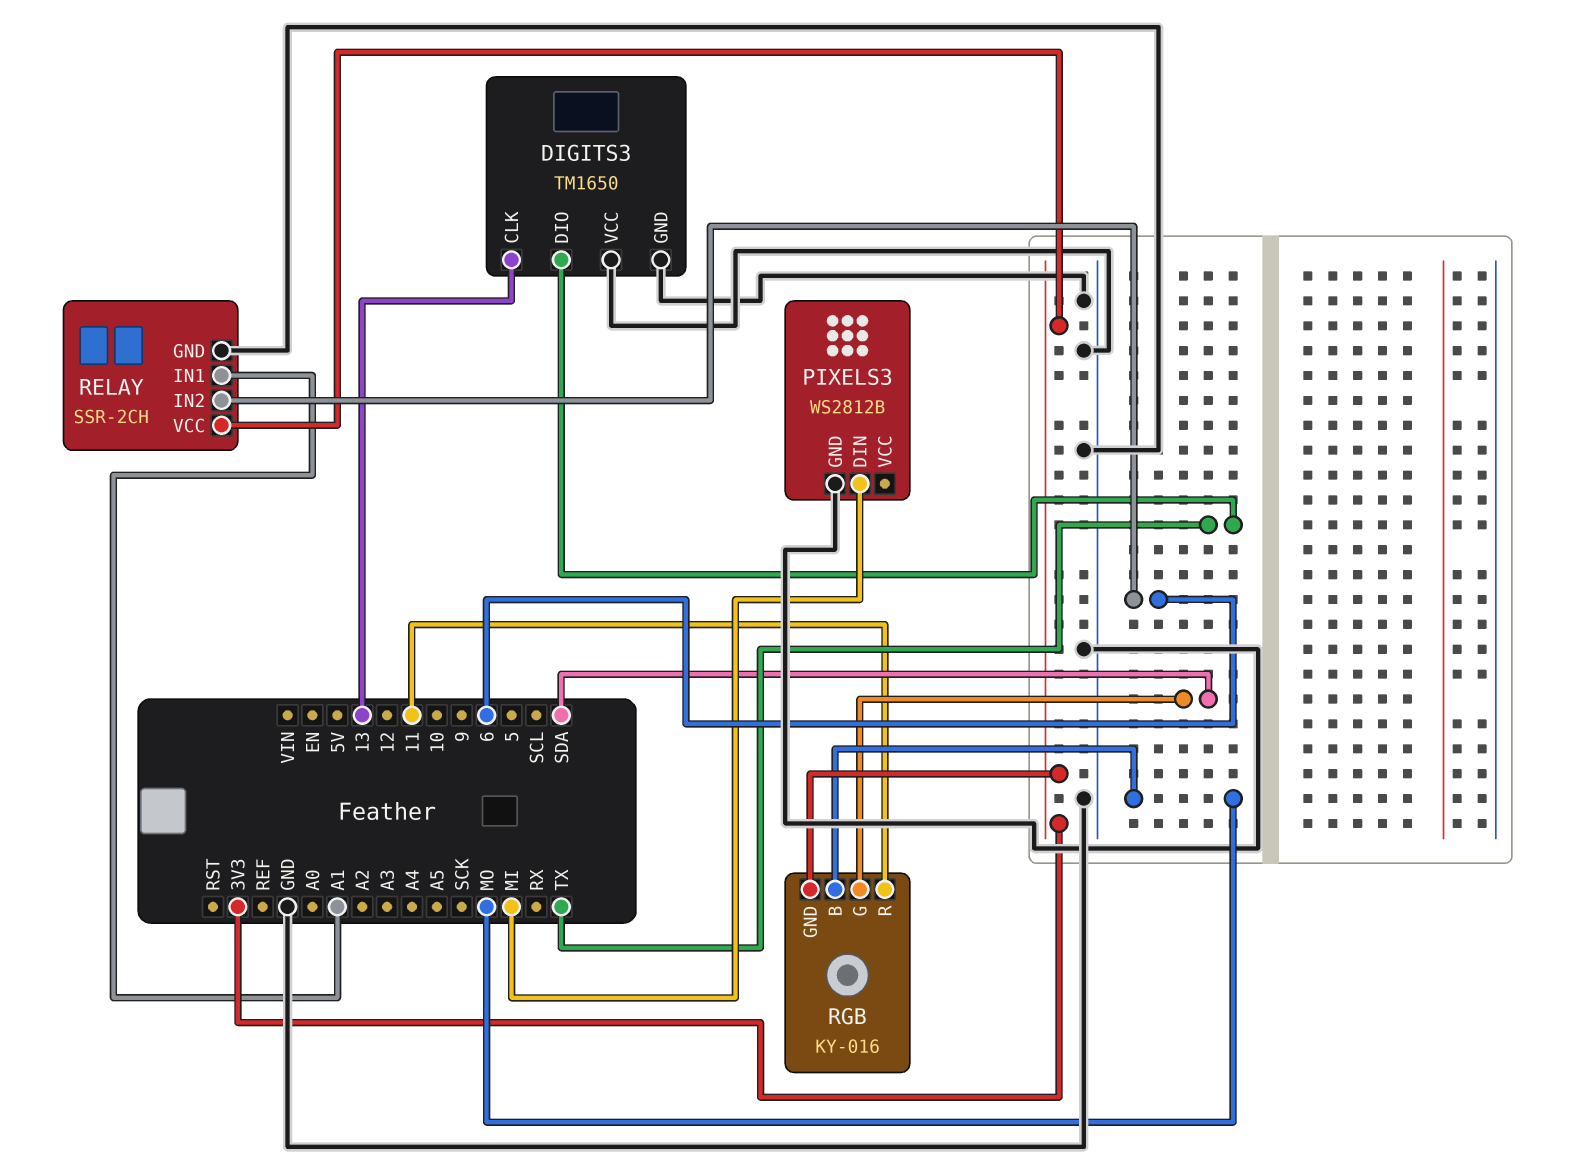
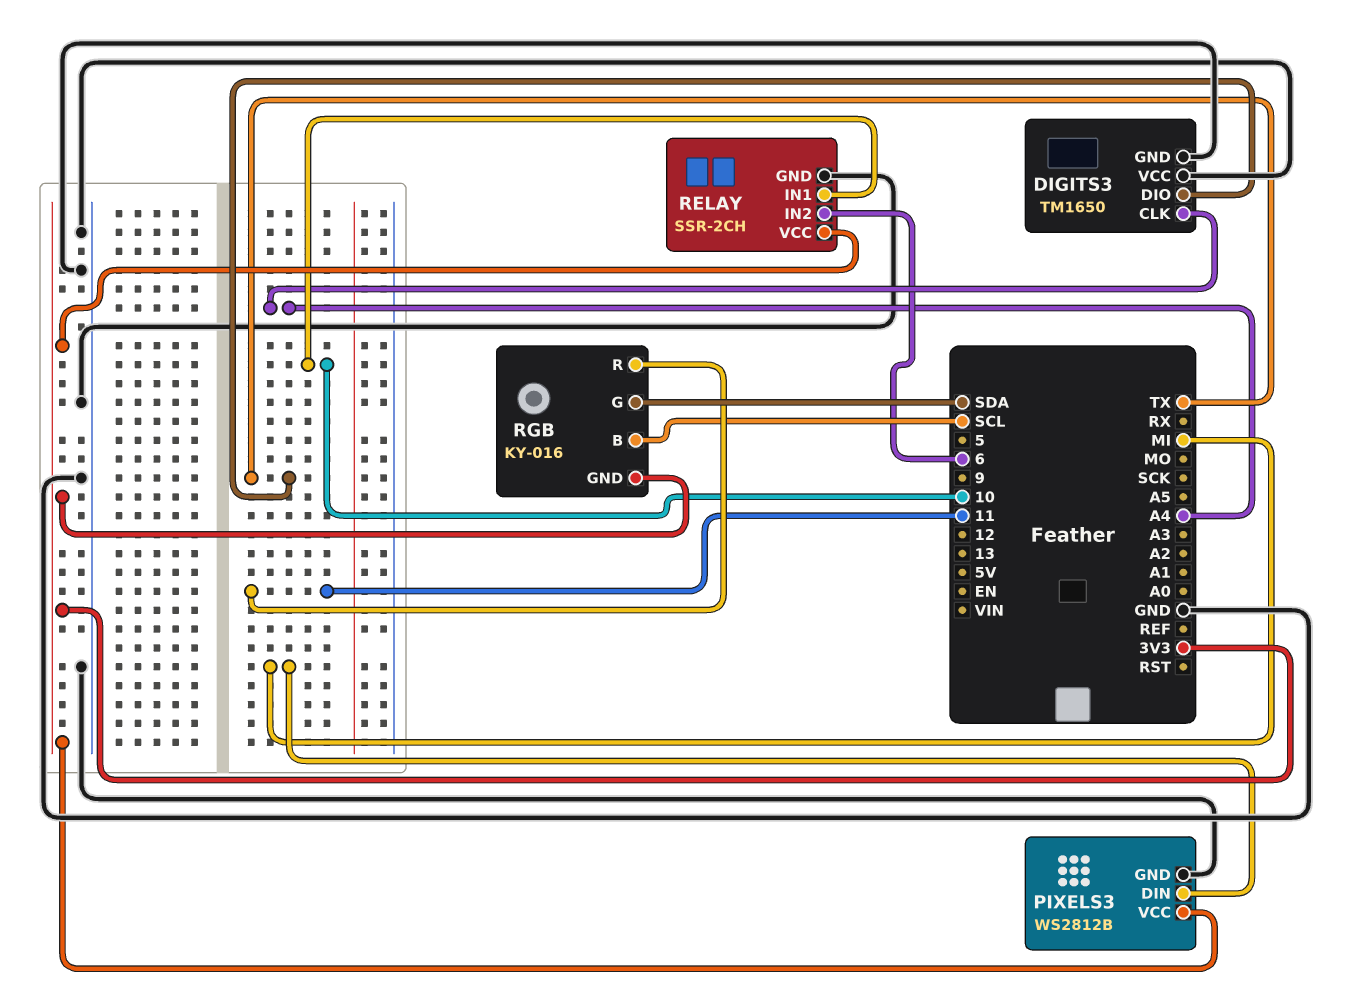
DIGITS3 pin CLK: 13 -> A4
PIXELS3 pin VCC: none -> 3V3
RELAY pin IN1: A1 -> 10
RGB pin B: MO -> SCL

